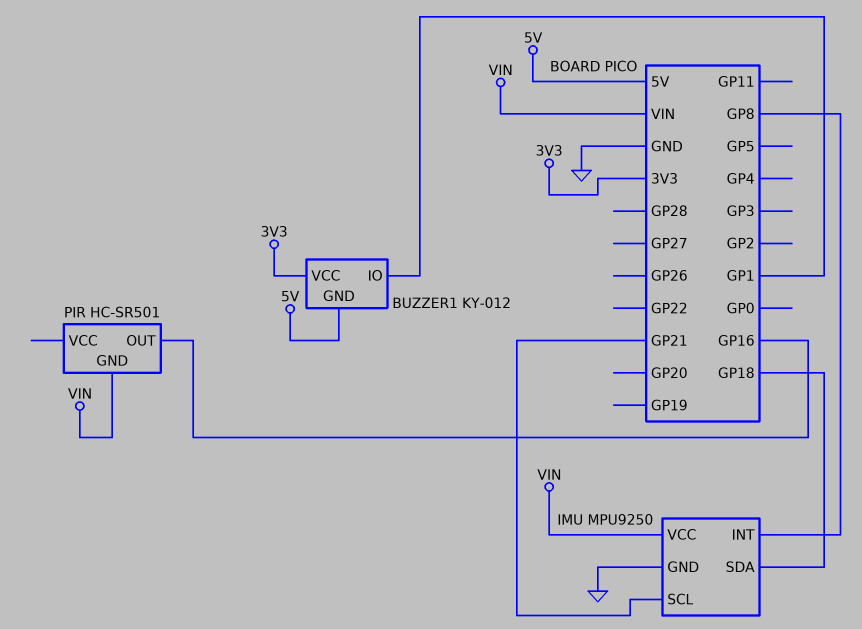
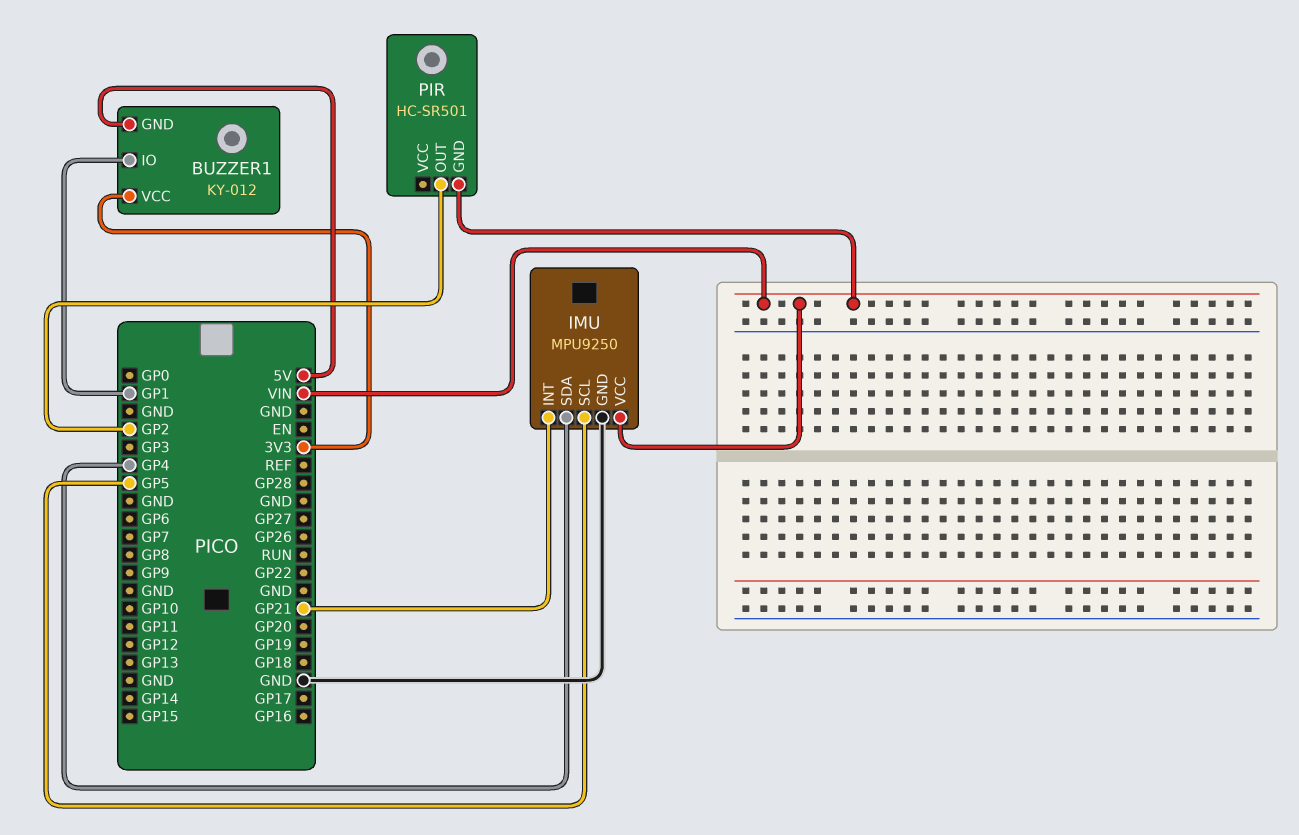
IMU pin INT: GP8 -> GP21
IMU pin SCL: GP21 -> GP5
IMU pin SDA: GP18 -> GP4
PIR pin OUT: GP16 -> GP2

